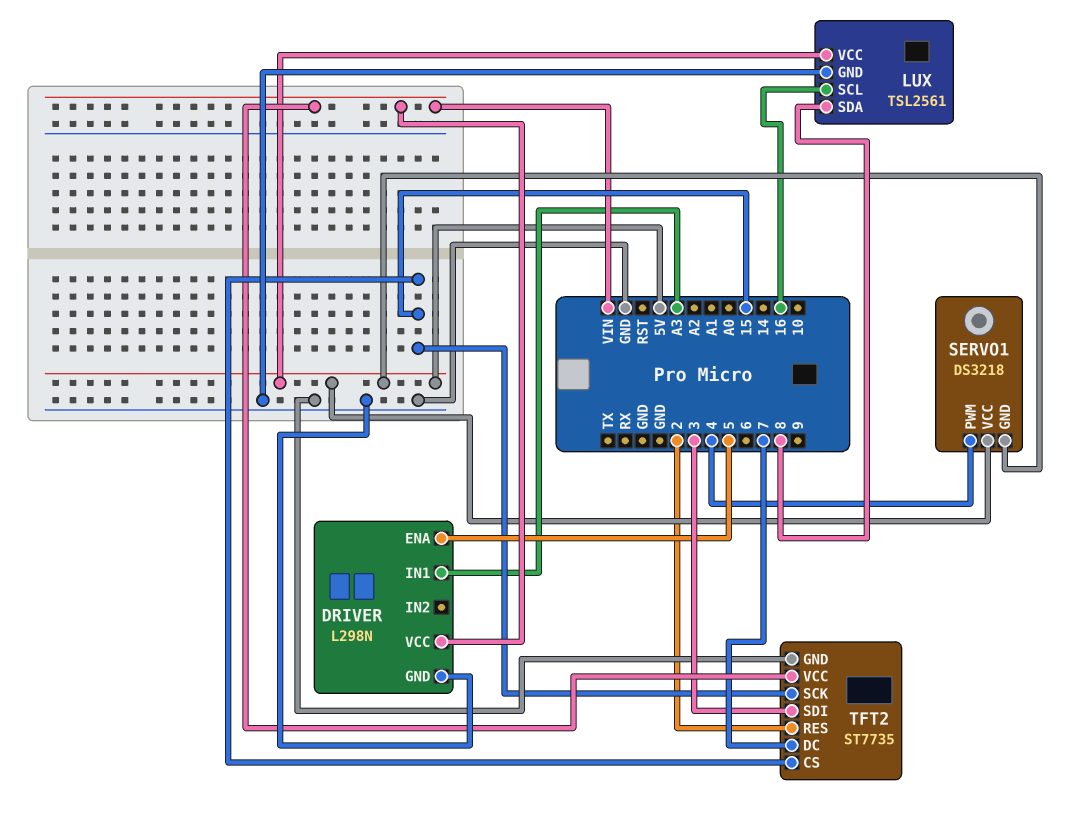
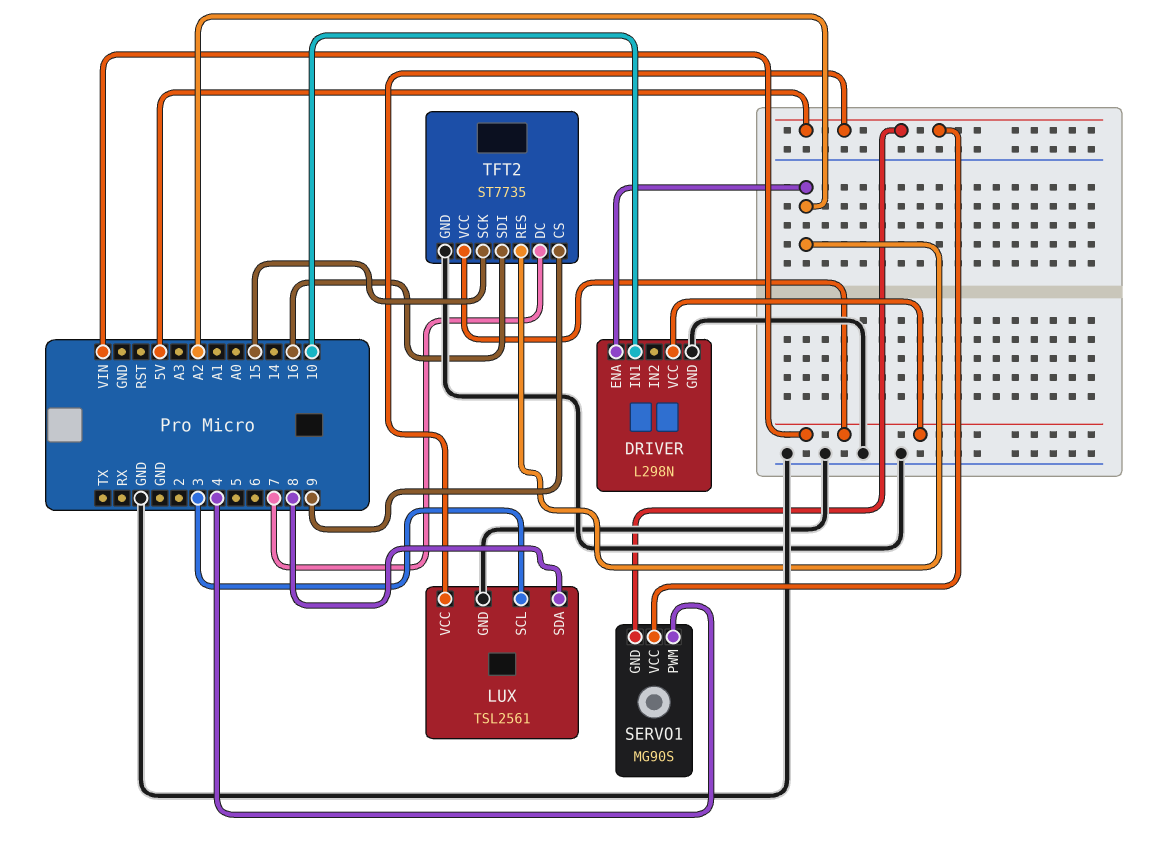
DRIVER pin ENA: 5 -> A2
DRIVER pin IN1: A3 -> 10
LUX pin SCL: 16 -> 3
SERVO1: DS3218 -> MG90S
TFT2 pin CS: 15 -> 9
TFT2 pin RES: 2 -> A2
TFT2 pin SDI: 3 -> 16

